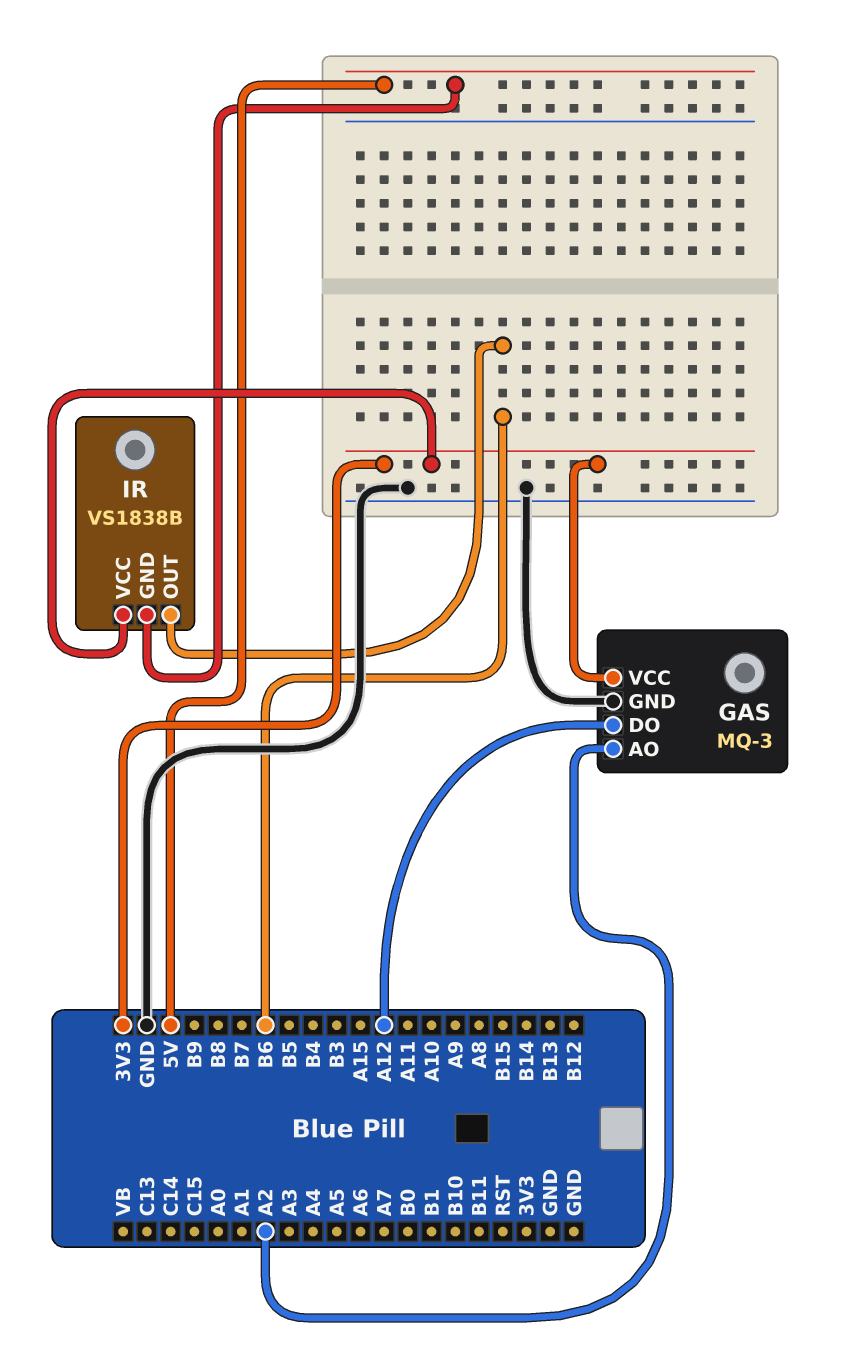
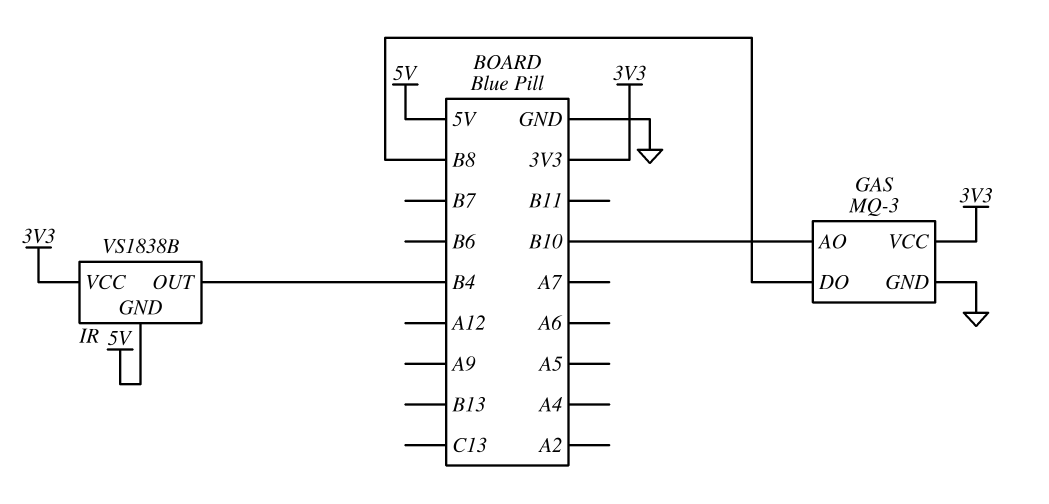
GAS pin AO: A2 -> B10
GAS pin DO: A12 -> B8
IR pin OUT: B6 -> B4

